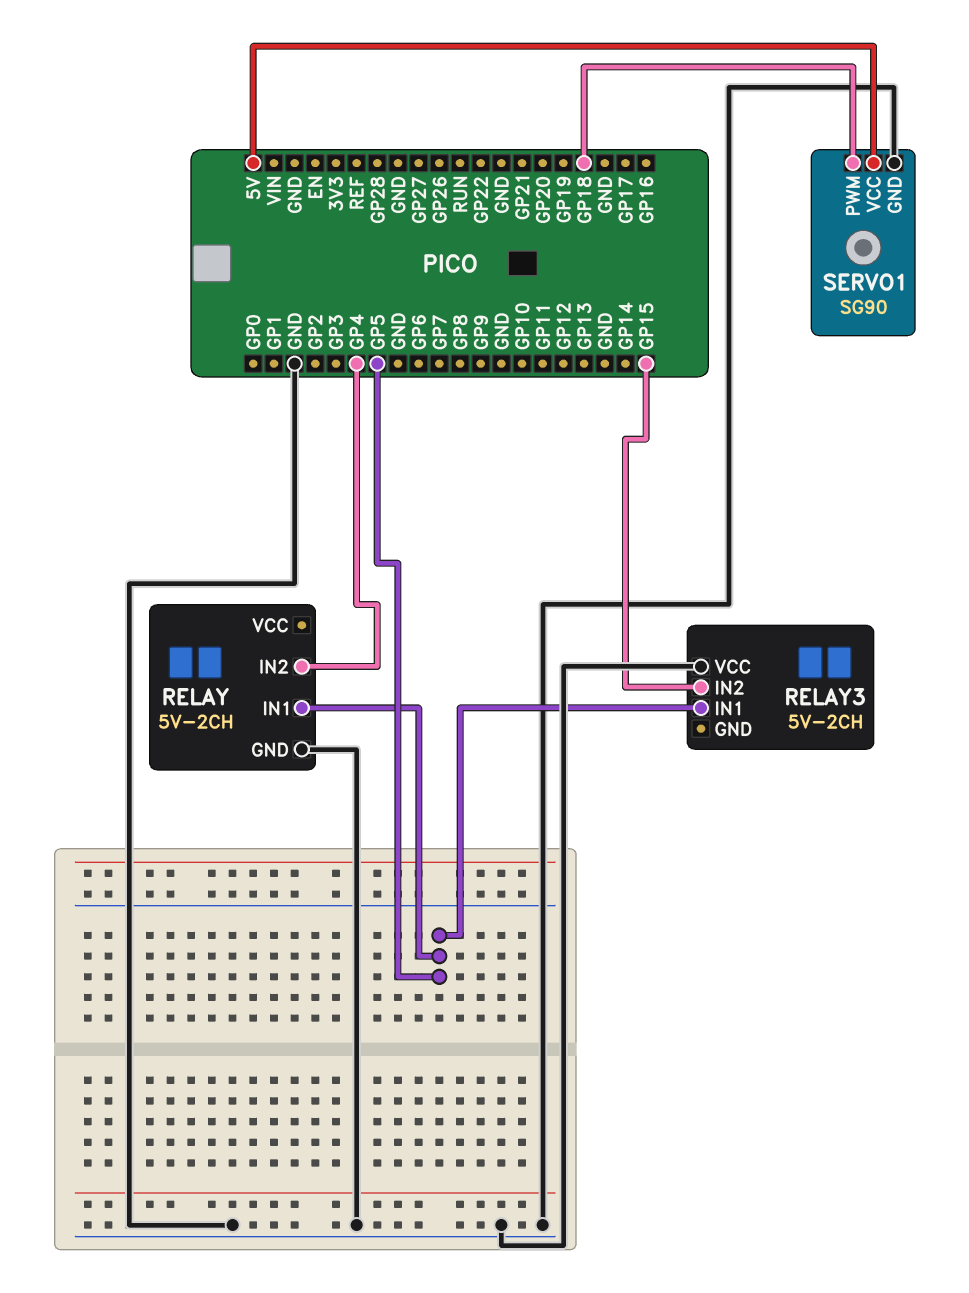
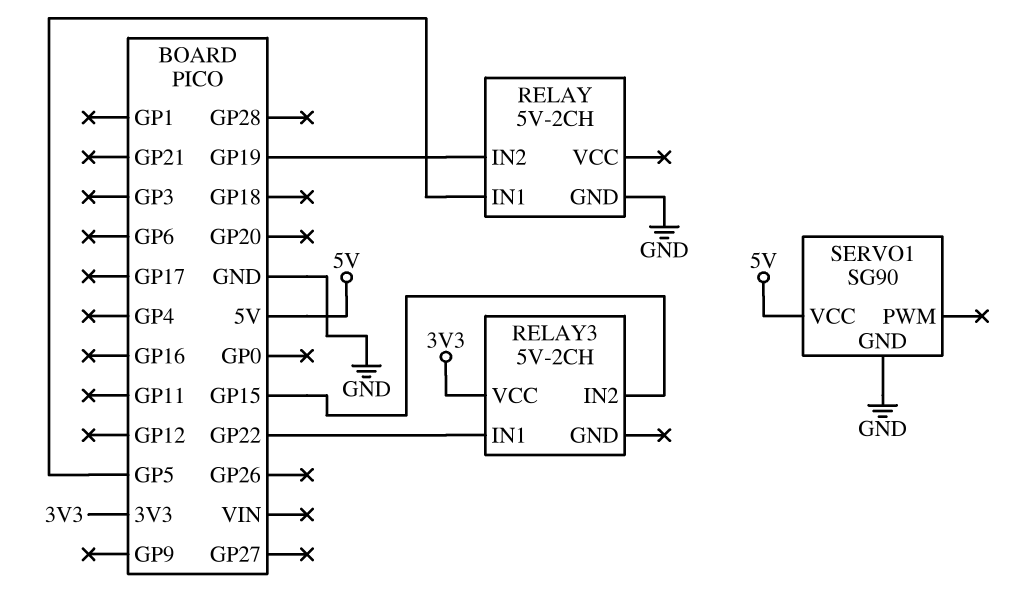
RELAY pin IN2: GP4 -> GP19
RELAY3 pin IN1: GP5 -> GP22
RELAY3 pin VCC: GND -> 3V3
SERVO1 pin PWM: GP18 -> none

